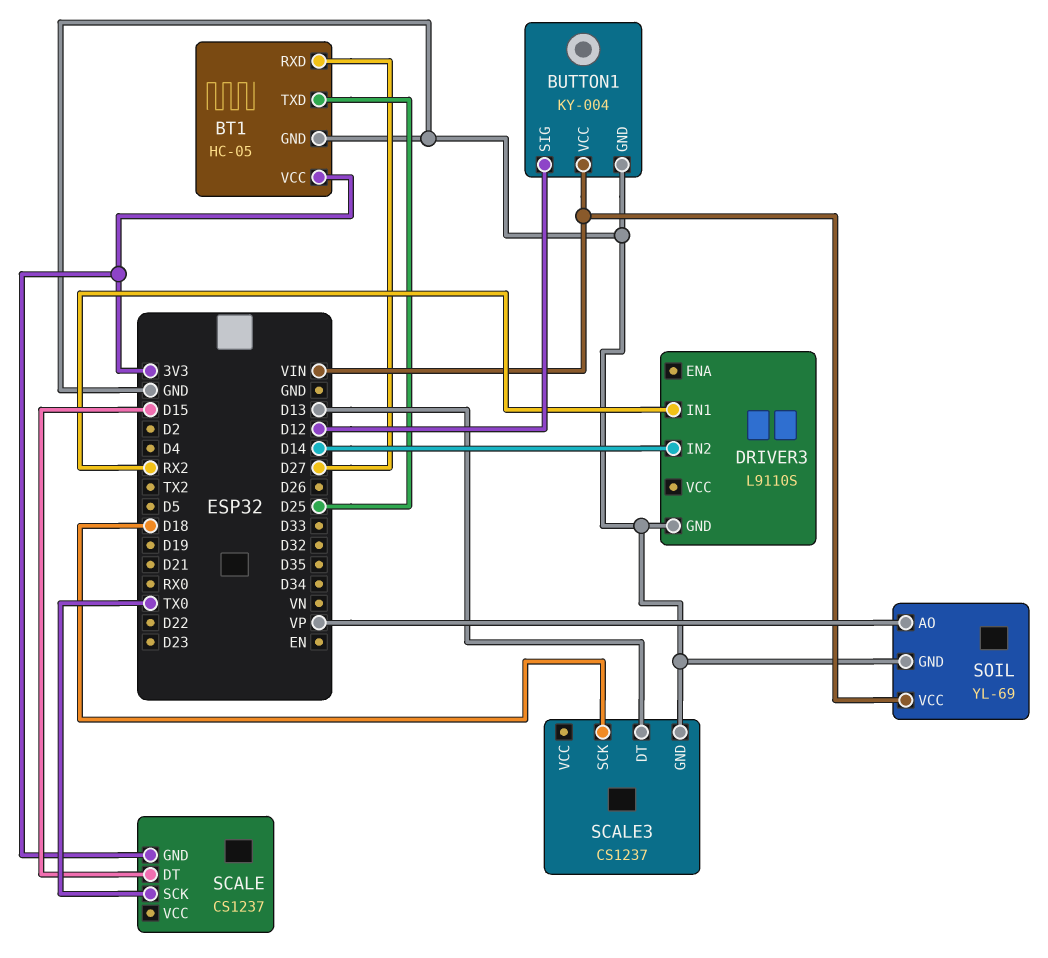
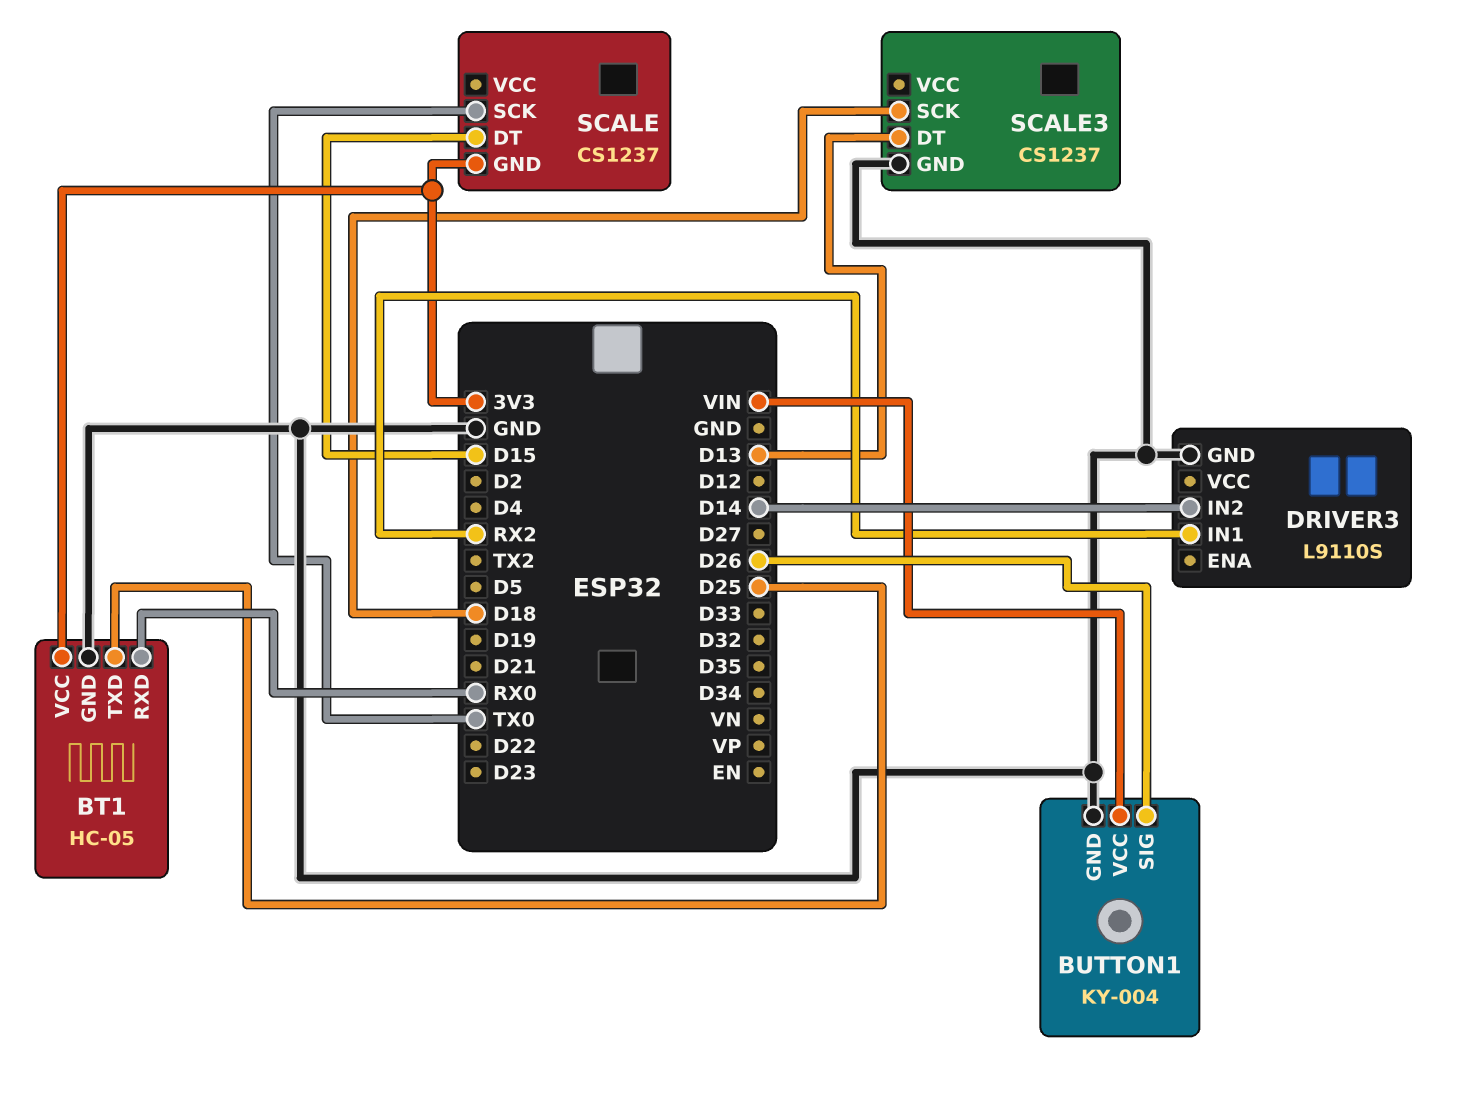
BT1 pin RXD: D27 -> RX0
BUTTON1 pin SIG: D12 -> D26
SOIL: YL-69 -> none
SOIL pin AO: VP -> none
SOIL pin GND: GND -> none
SOIL pin VCC: VIN -> none

